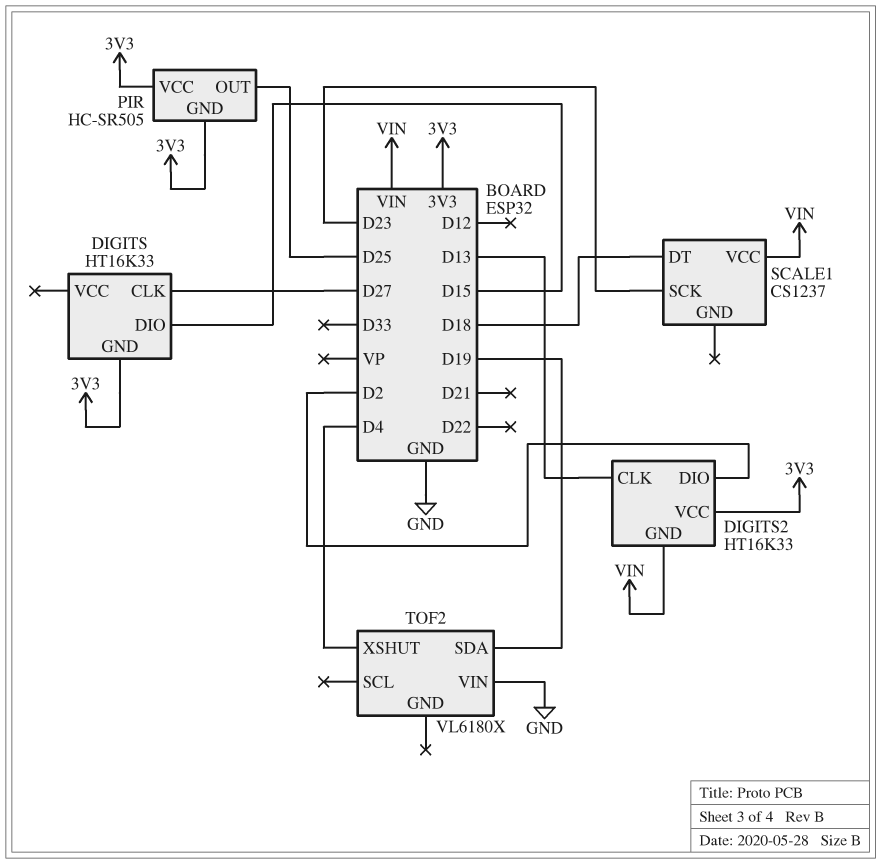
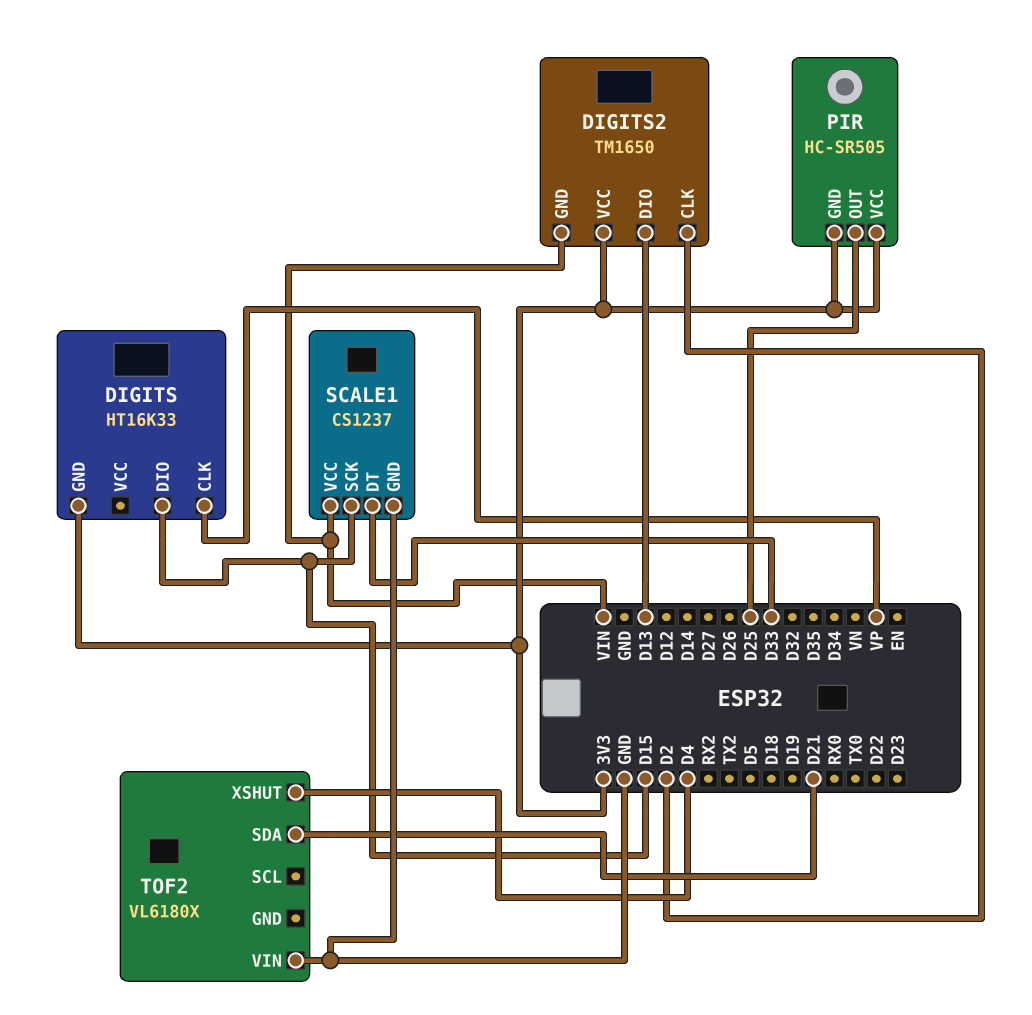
DIGITS pin CLK: D27 -> VP
DIGITS2: HT16K33 -> TM1650
DIGITS2 pin CLK: D13 -> D2
DIGITS2 pin DIO: D2 -> D13
SCALE1 pin DT: D18 -> D33
SCALE1 pin GND: none -> GND
SCALE1 pin SCK: D23 -> D15
TOF2 pin SDA: D19 -> D21

